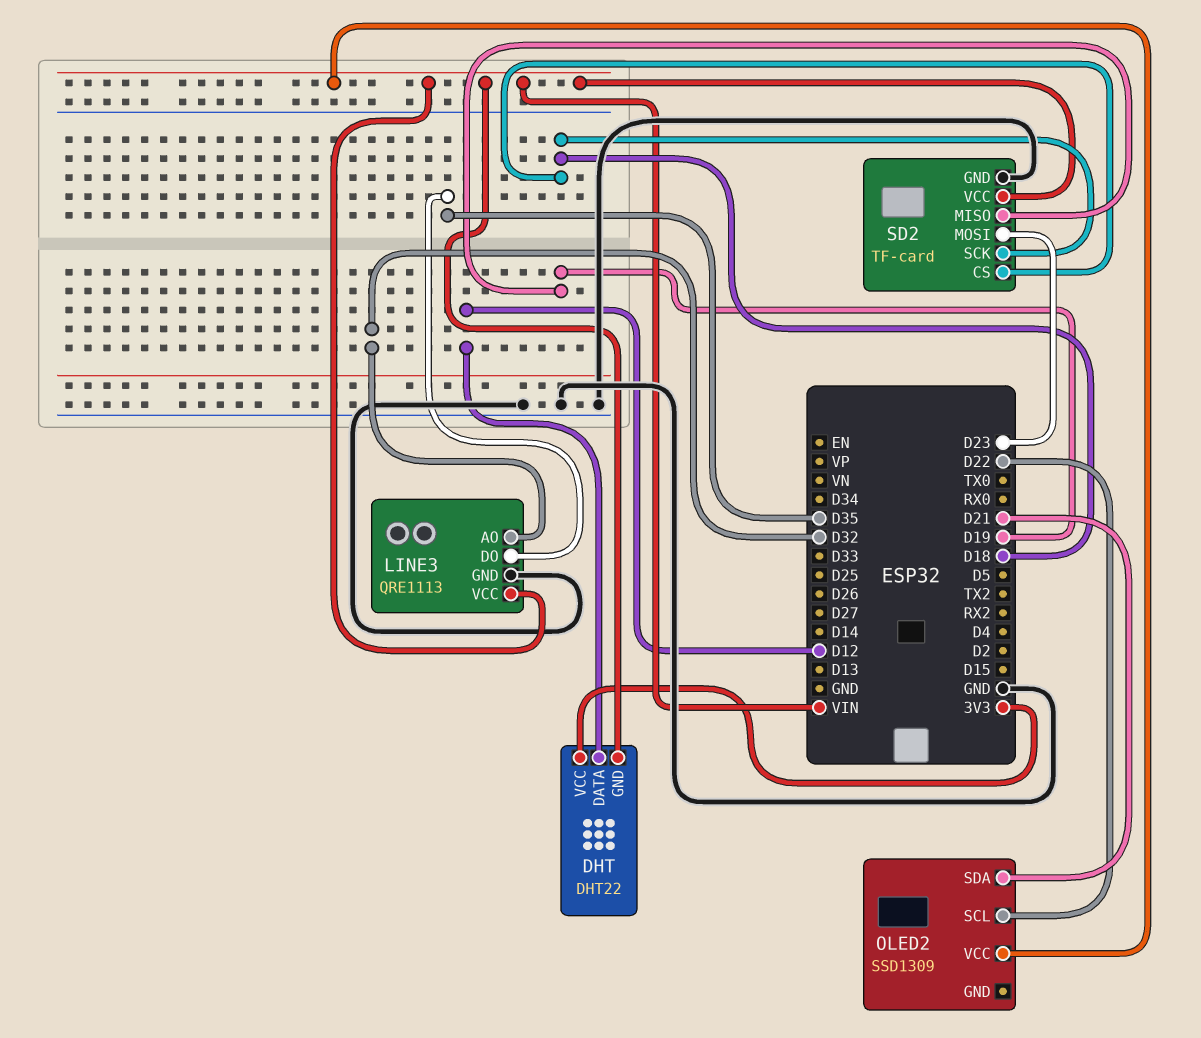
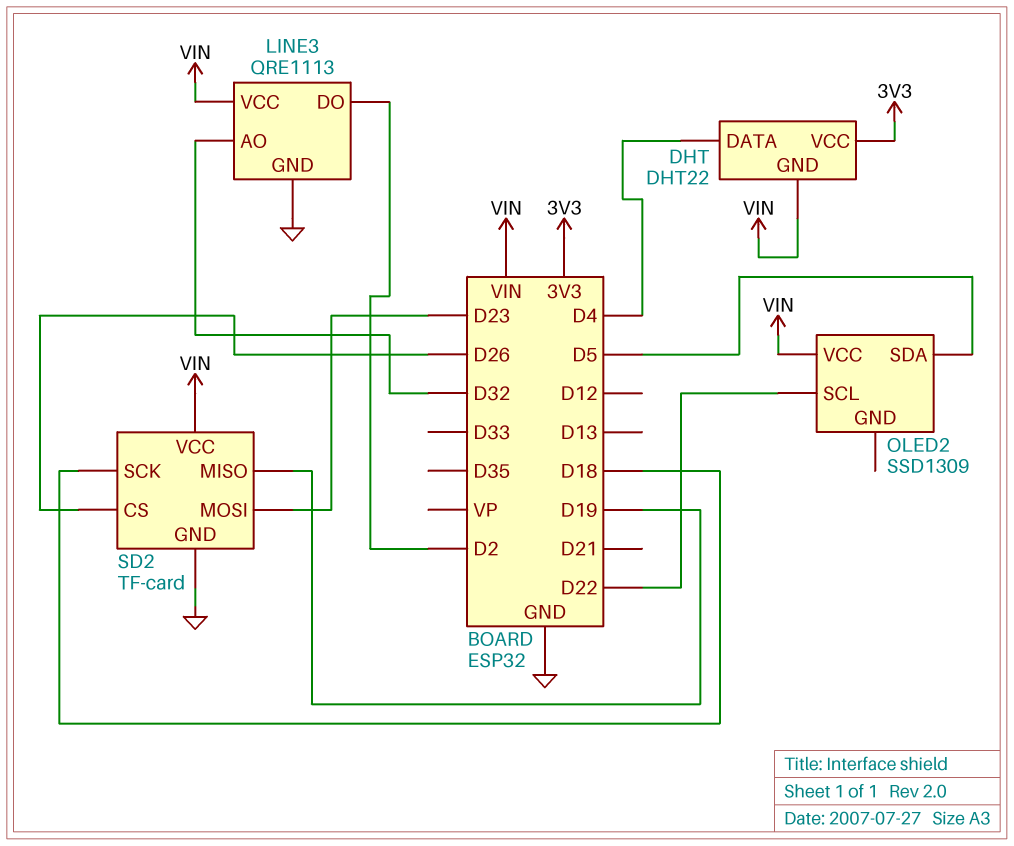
DHT pin DATA: D12 -> D4
LINE3 pin DO: D35 -> D2
OLED2 pin SDA: D21 -> D5
SD2 pin CS: D18 -> D26

